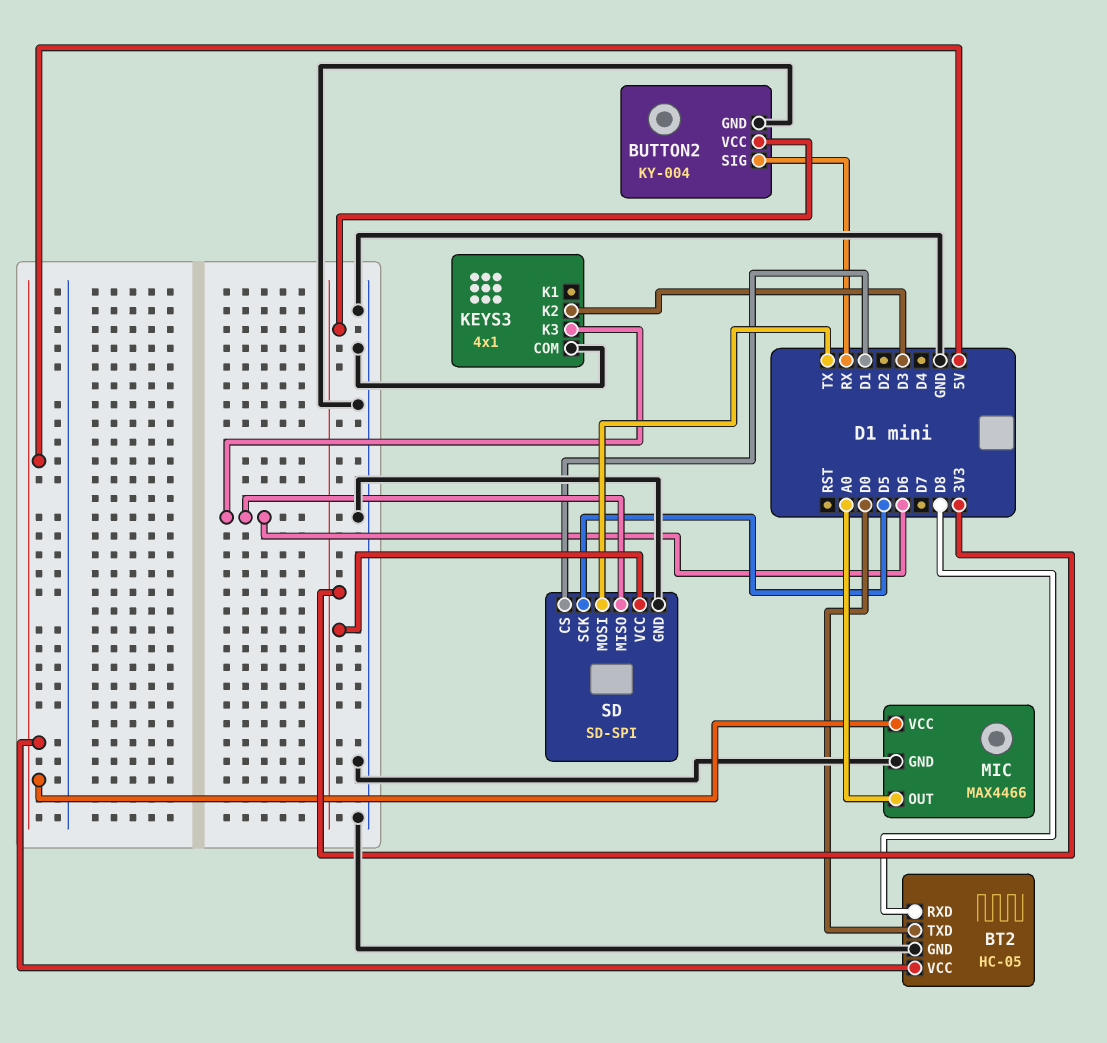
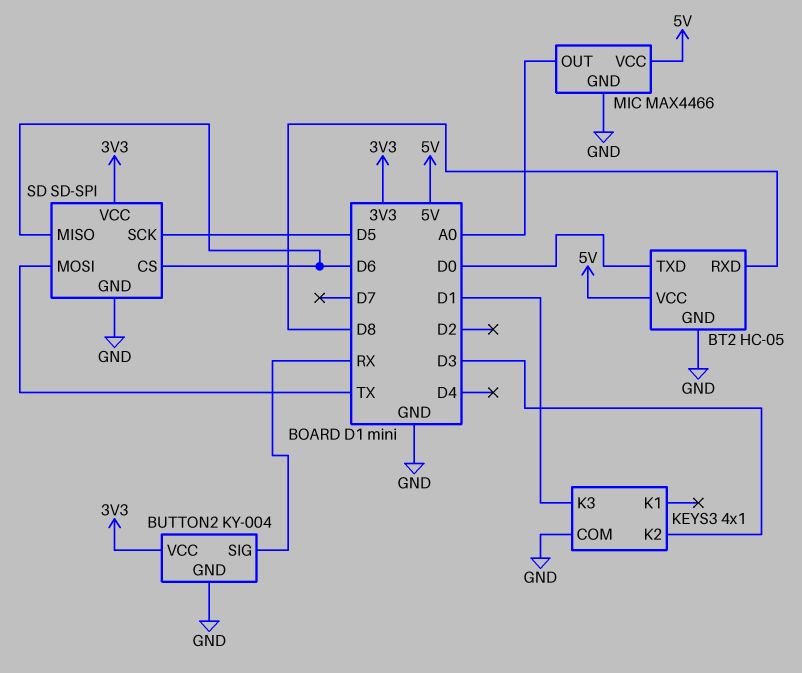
KEYS3 pin K3: D6 -> D1
SD pin CS: D1 -> D6

